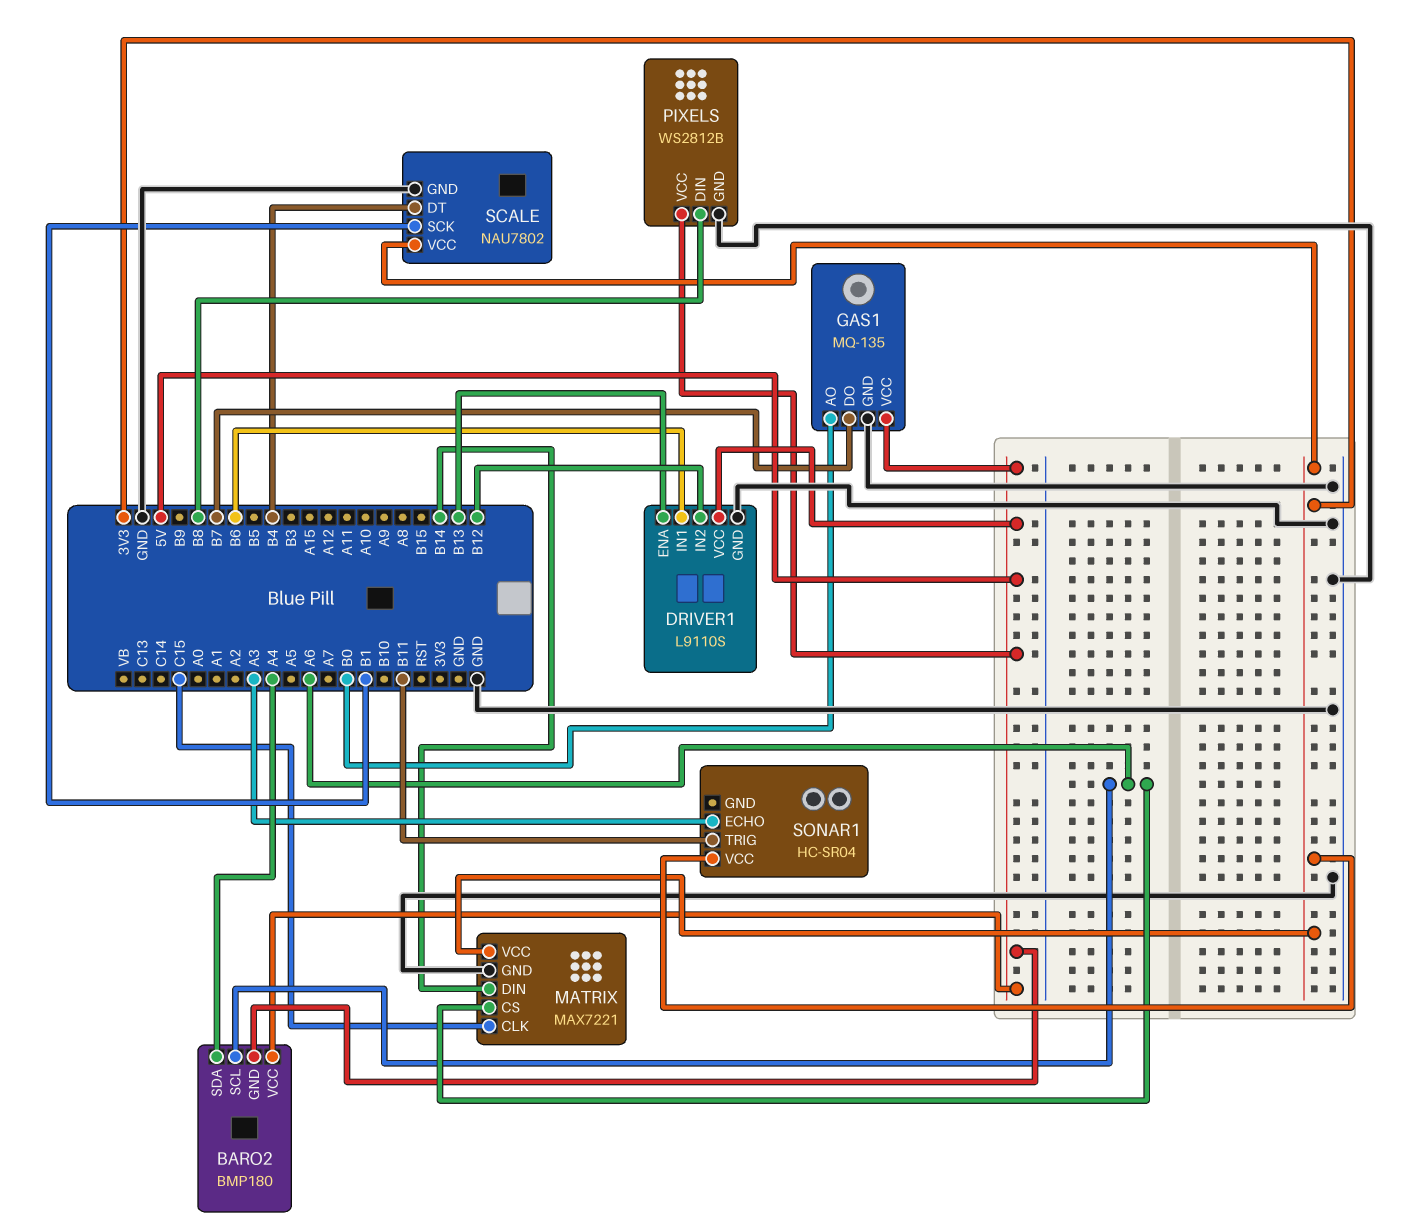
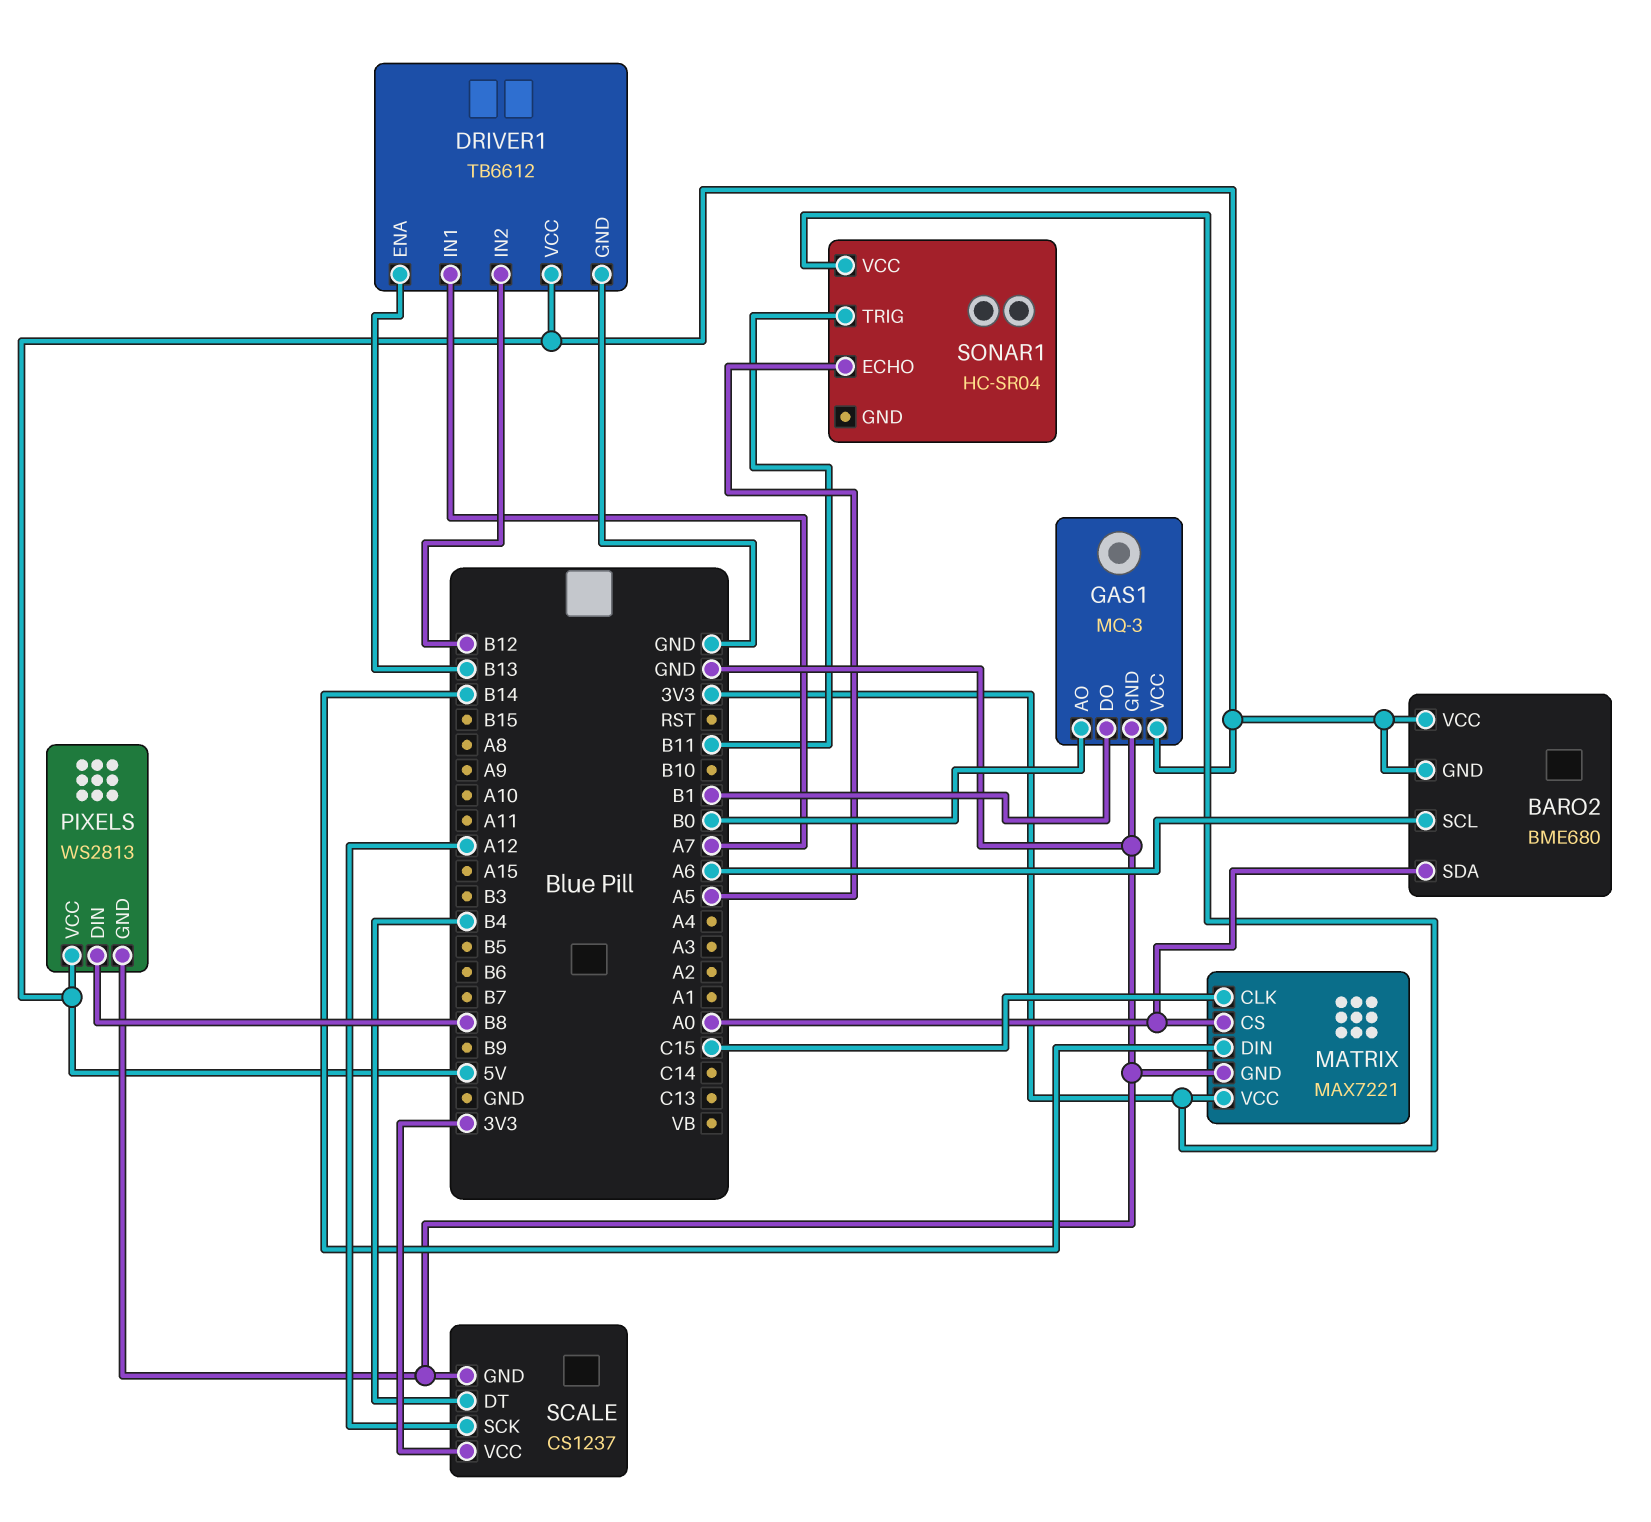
BARO2: BMP180 -> BME680
BARO2 pin SDA: A4 -> A0
DRIVER1: L9110S -> TB6612
DRIVER1 pin IN1: B6 -> A7
GAS1: MQ-135 -> MQ-3
GAS1 pin DO: B7 -> B1
MATRIX pin CS: A6 -> A0
PIXELS: WS2812B -> WS2813
SCALE: NAU7802 -> CS1237
SCALE pin SCK: B1 -> A12
SONAR1 pin ECHO: A3 -> A5

